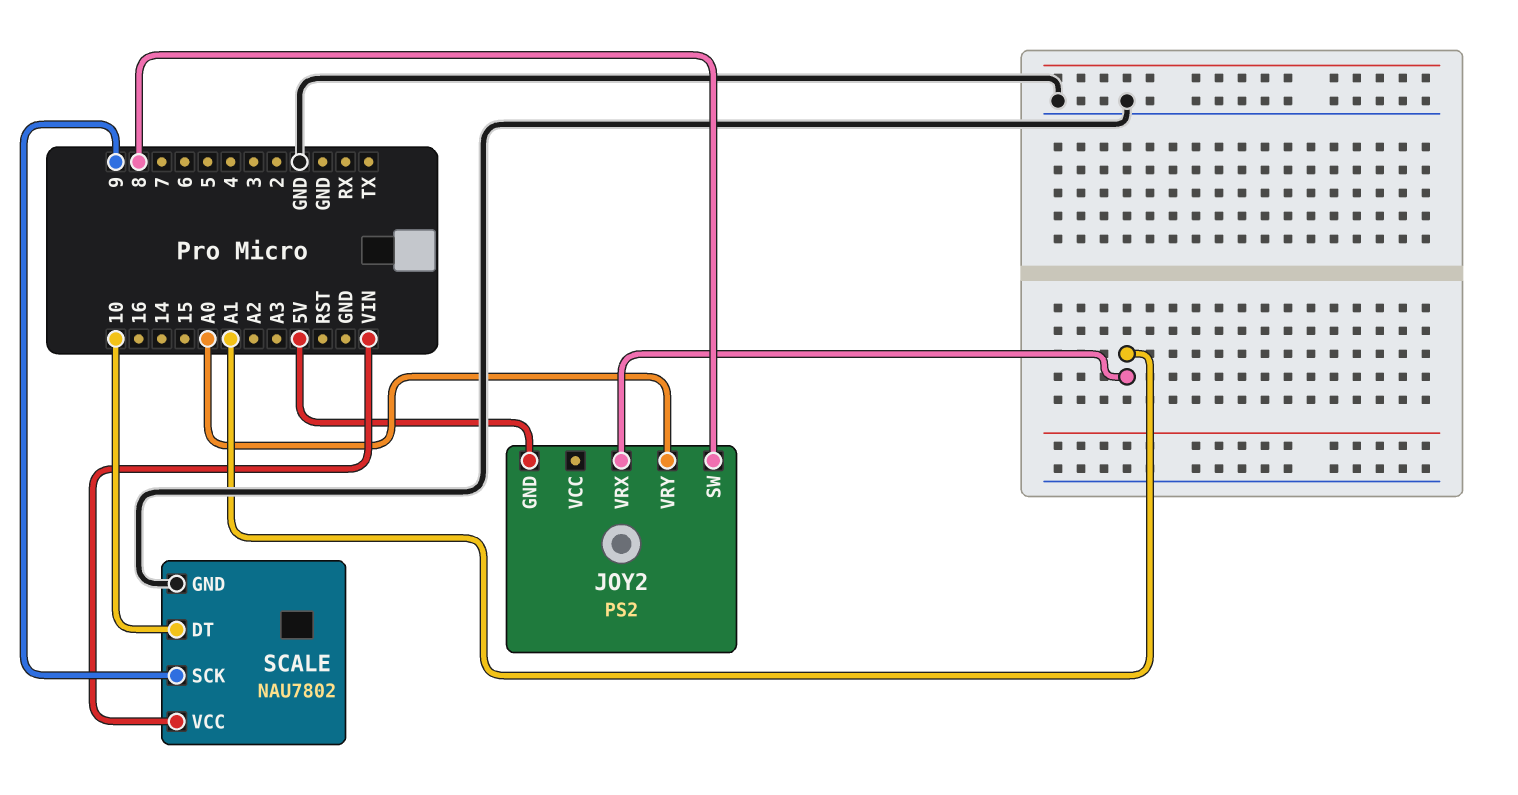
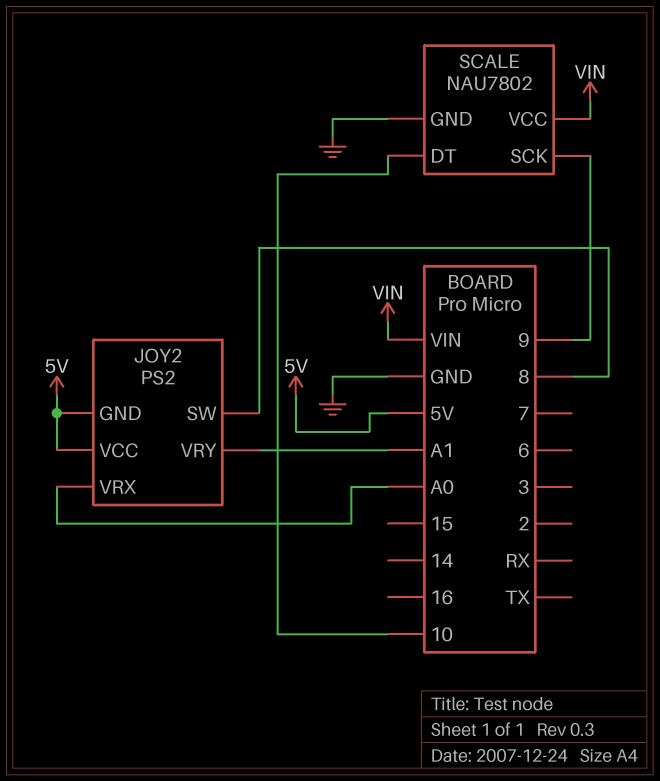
JOY2 pin VCC: none -> 5V
JOY2 pin VRX: A1 -> A0
JOY2 pin VRY: A0 -> A1

